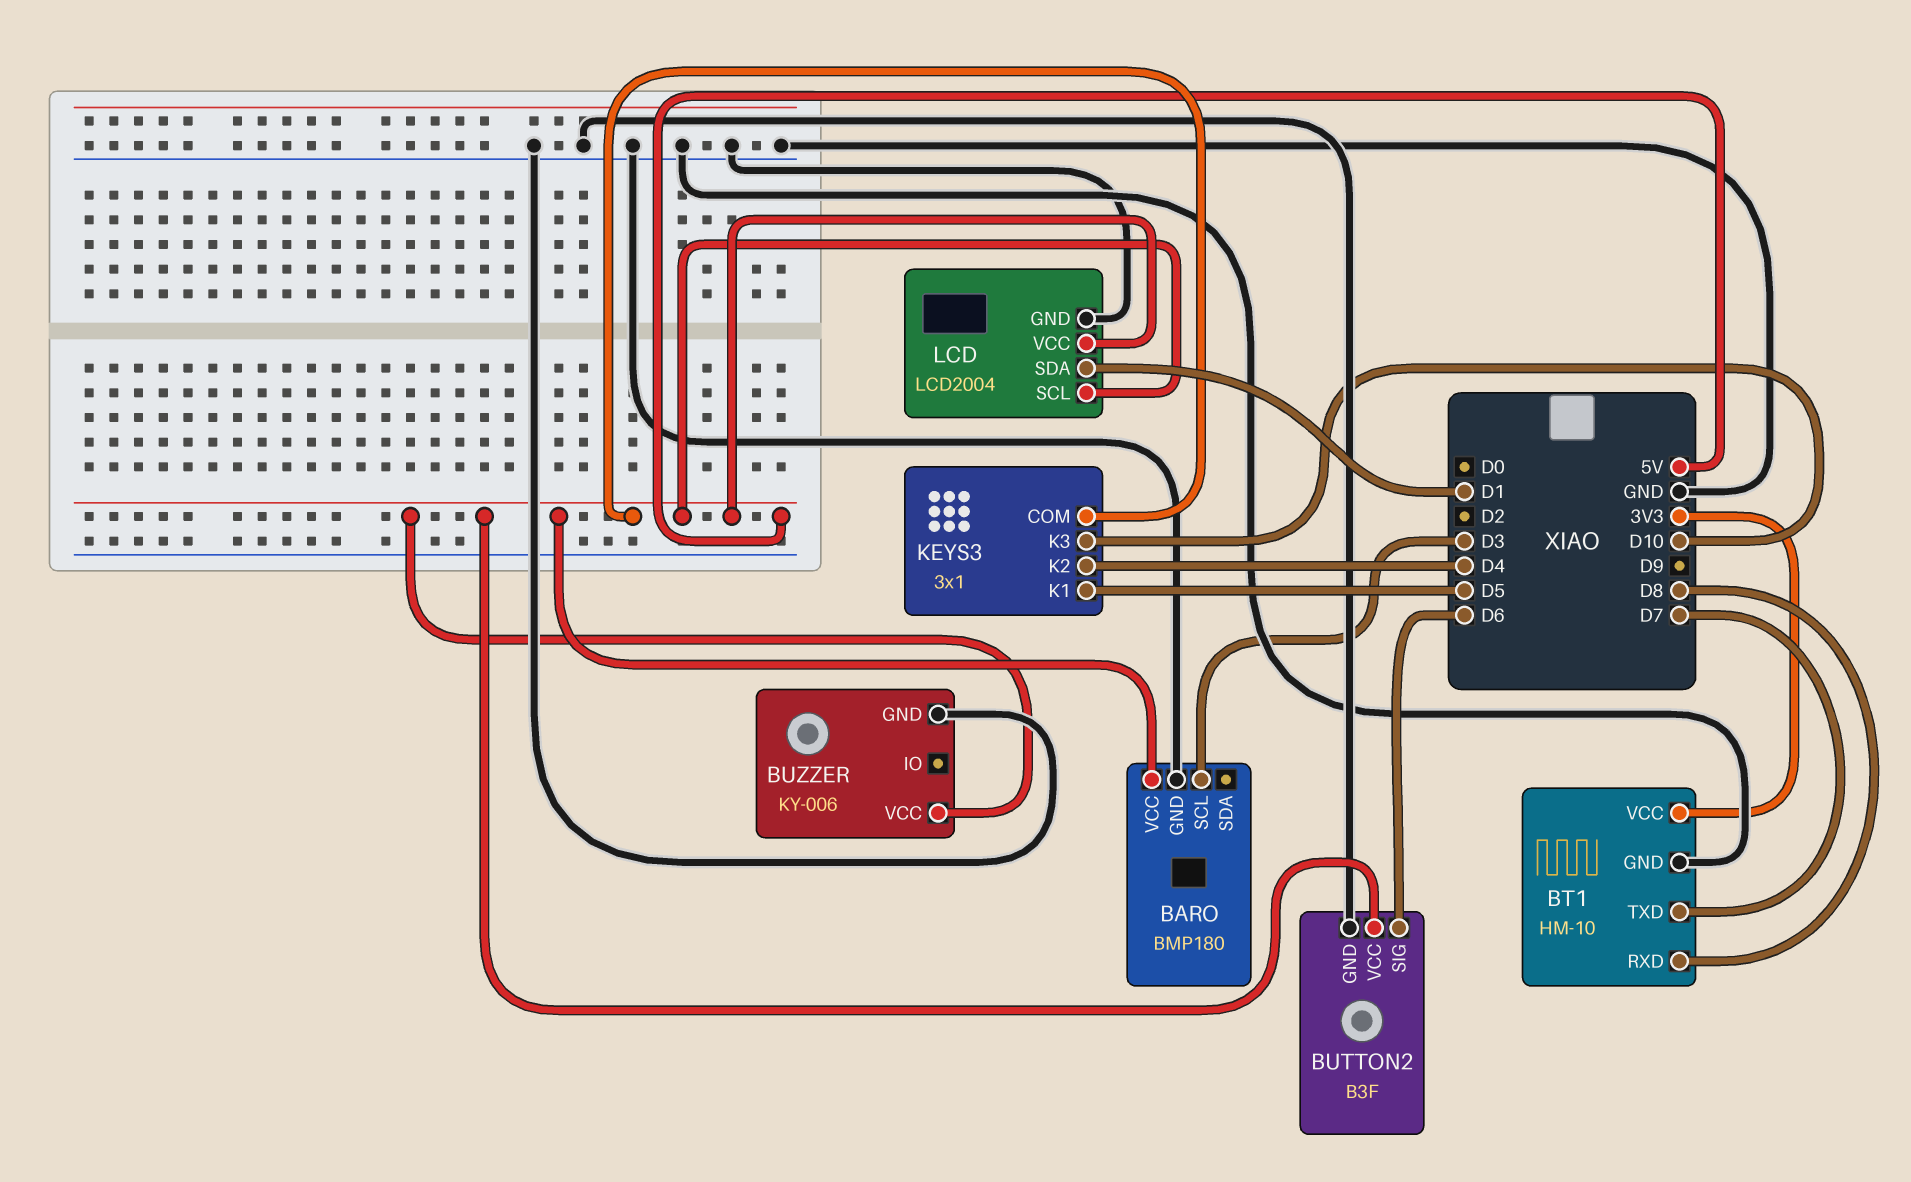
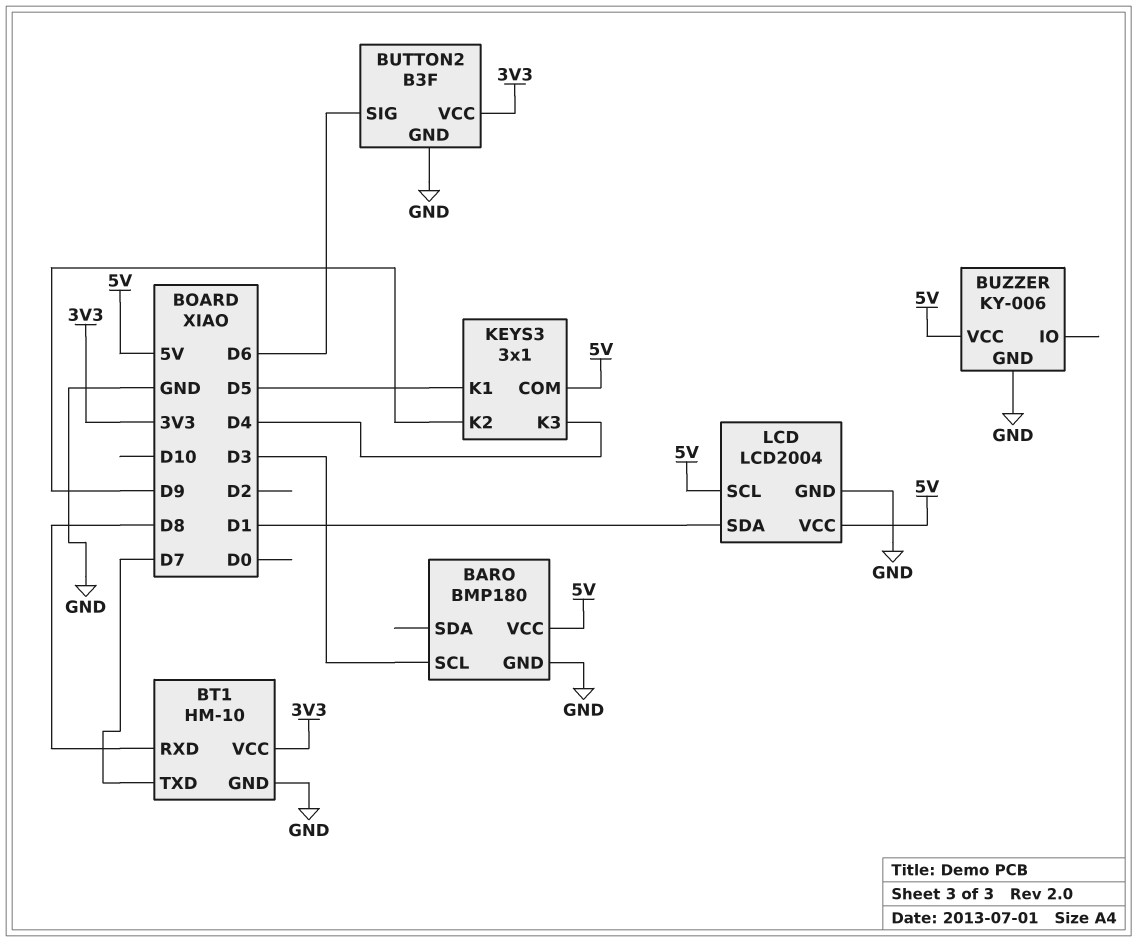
BUTTON2 pin VCC: 5V -> 3V3
KEYS3 pin K2: D4 -> D9
KEYS3 pin K3: D10 -> D4

